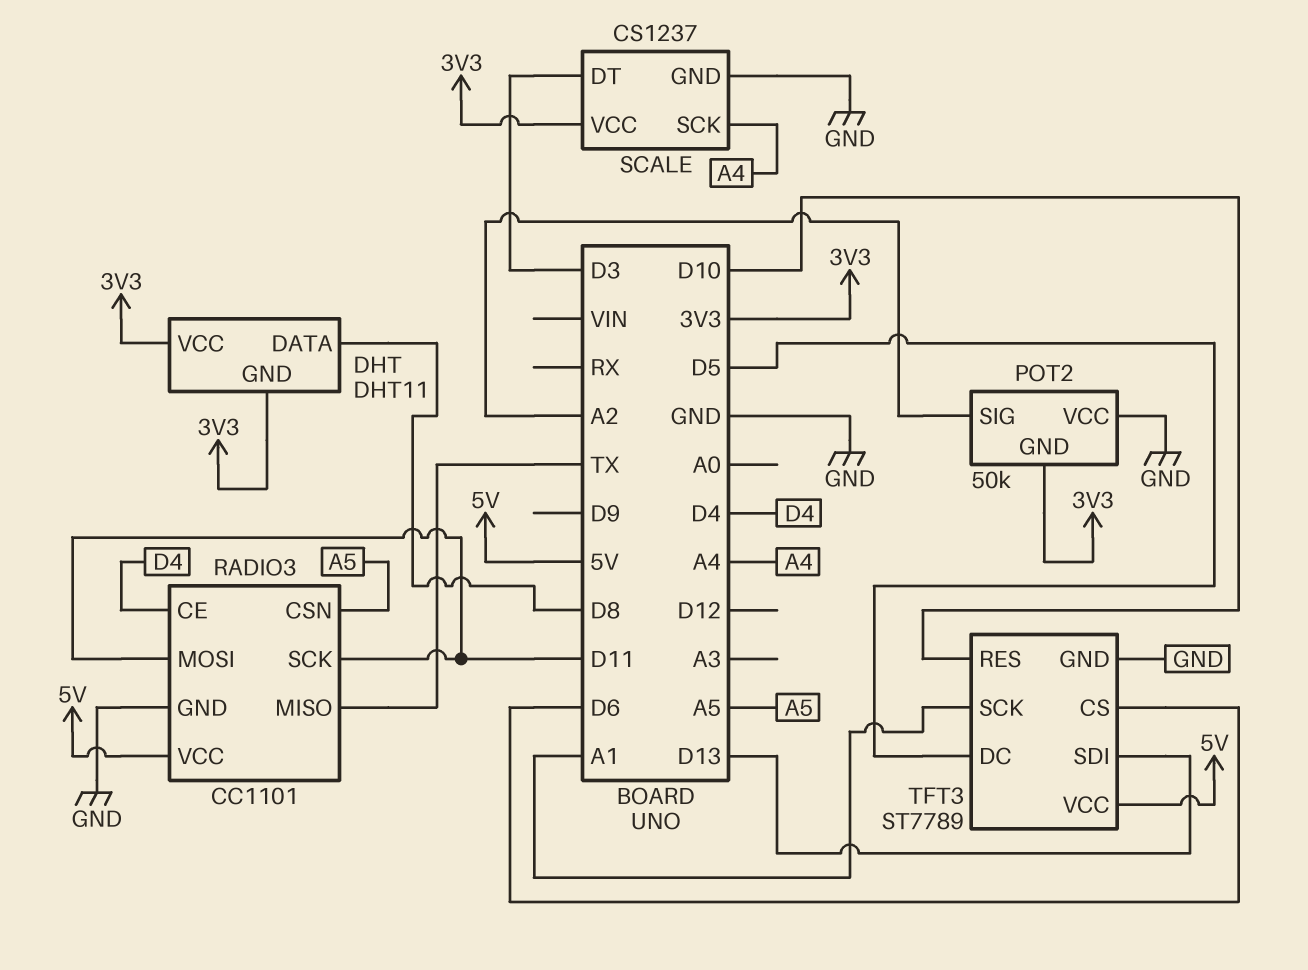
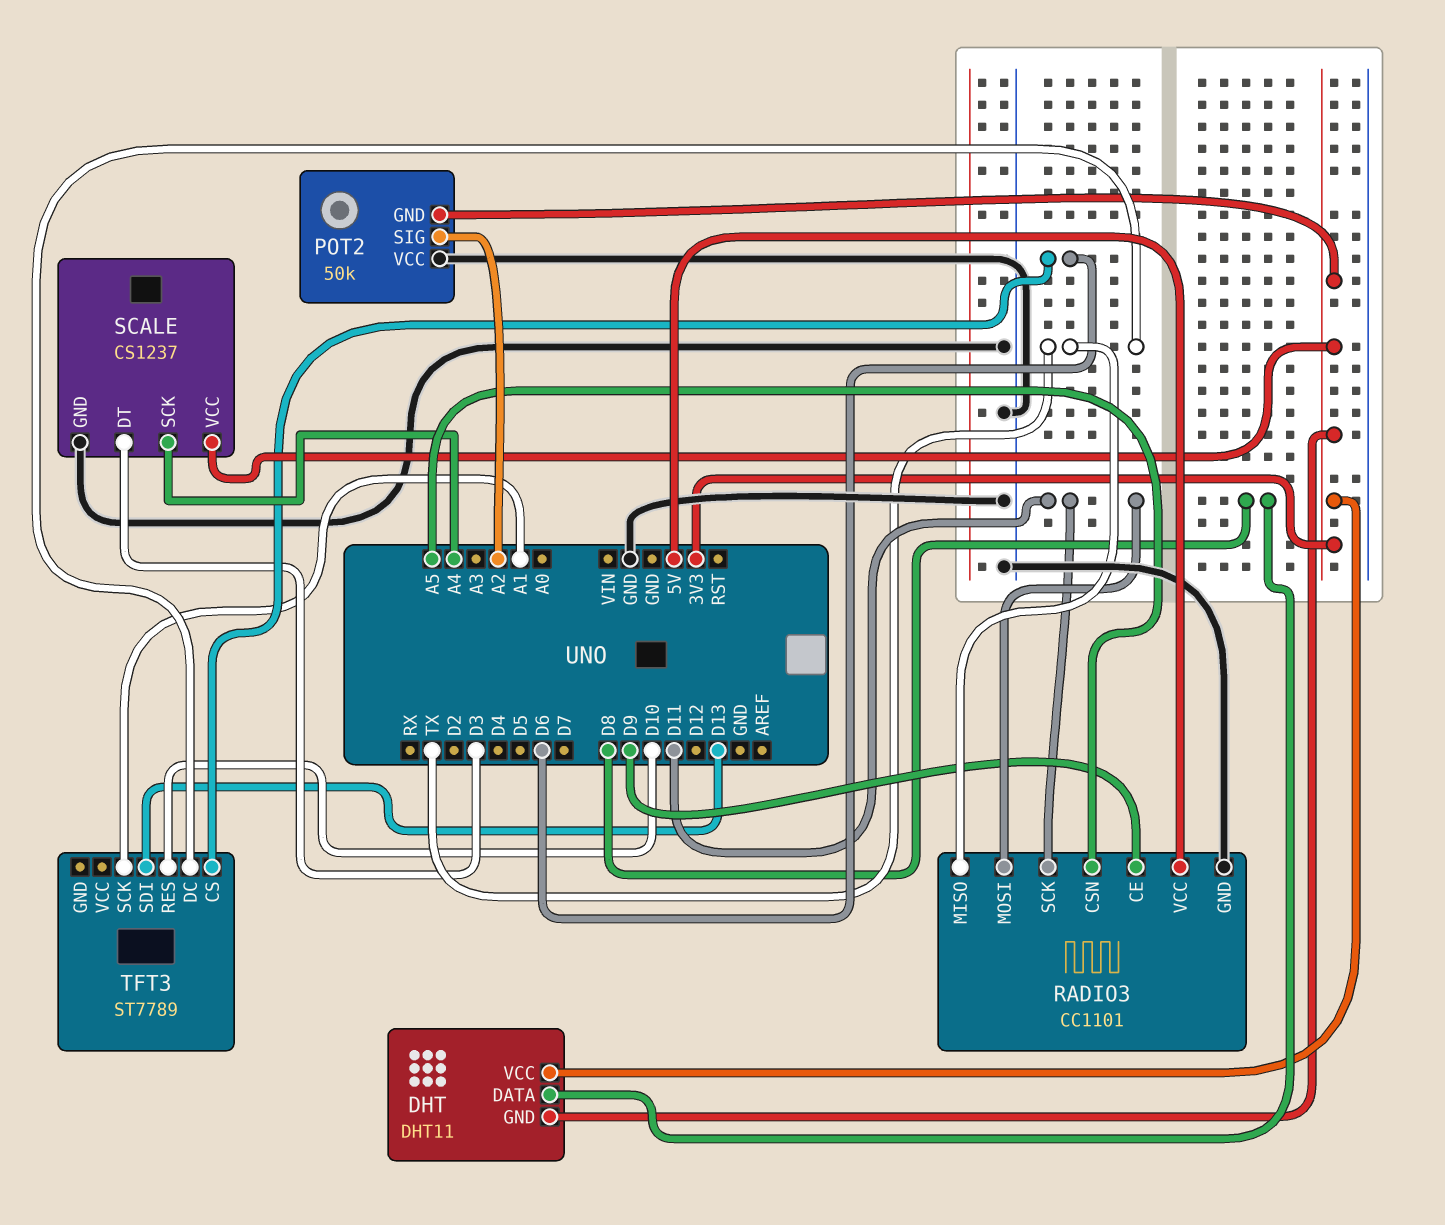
RADIO3 pin CE: D4 -> D9
TFT3 pin DC: D5 -> TX
TFT3 pin GND: GND -> none
TFT3 pin VCC: 5V -> none

